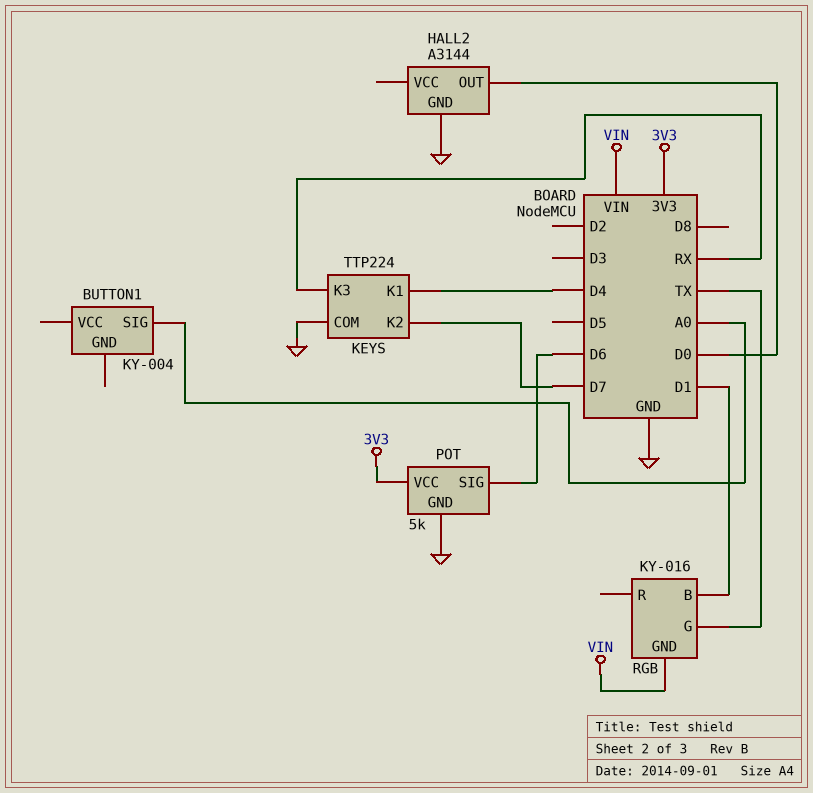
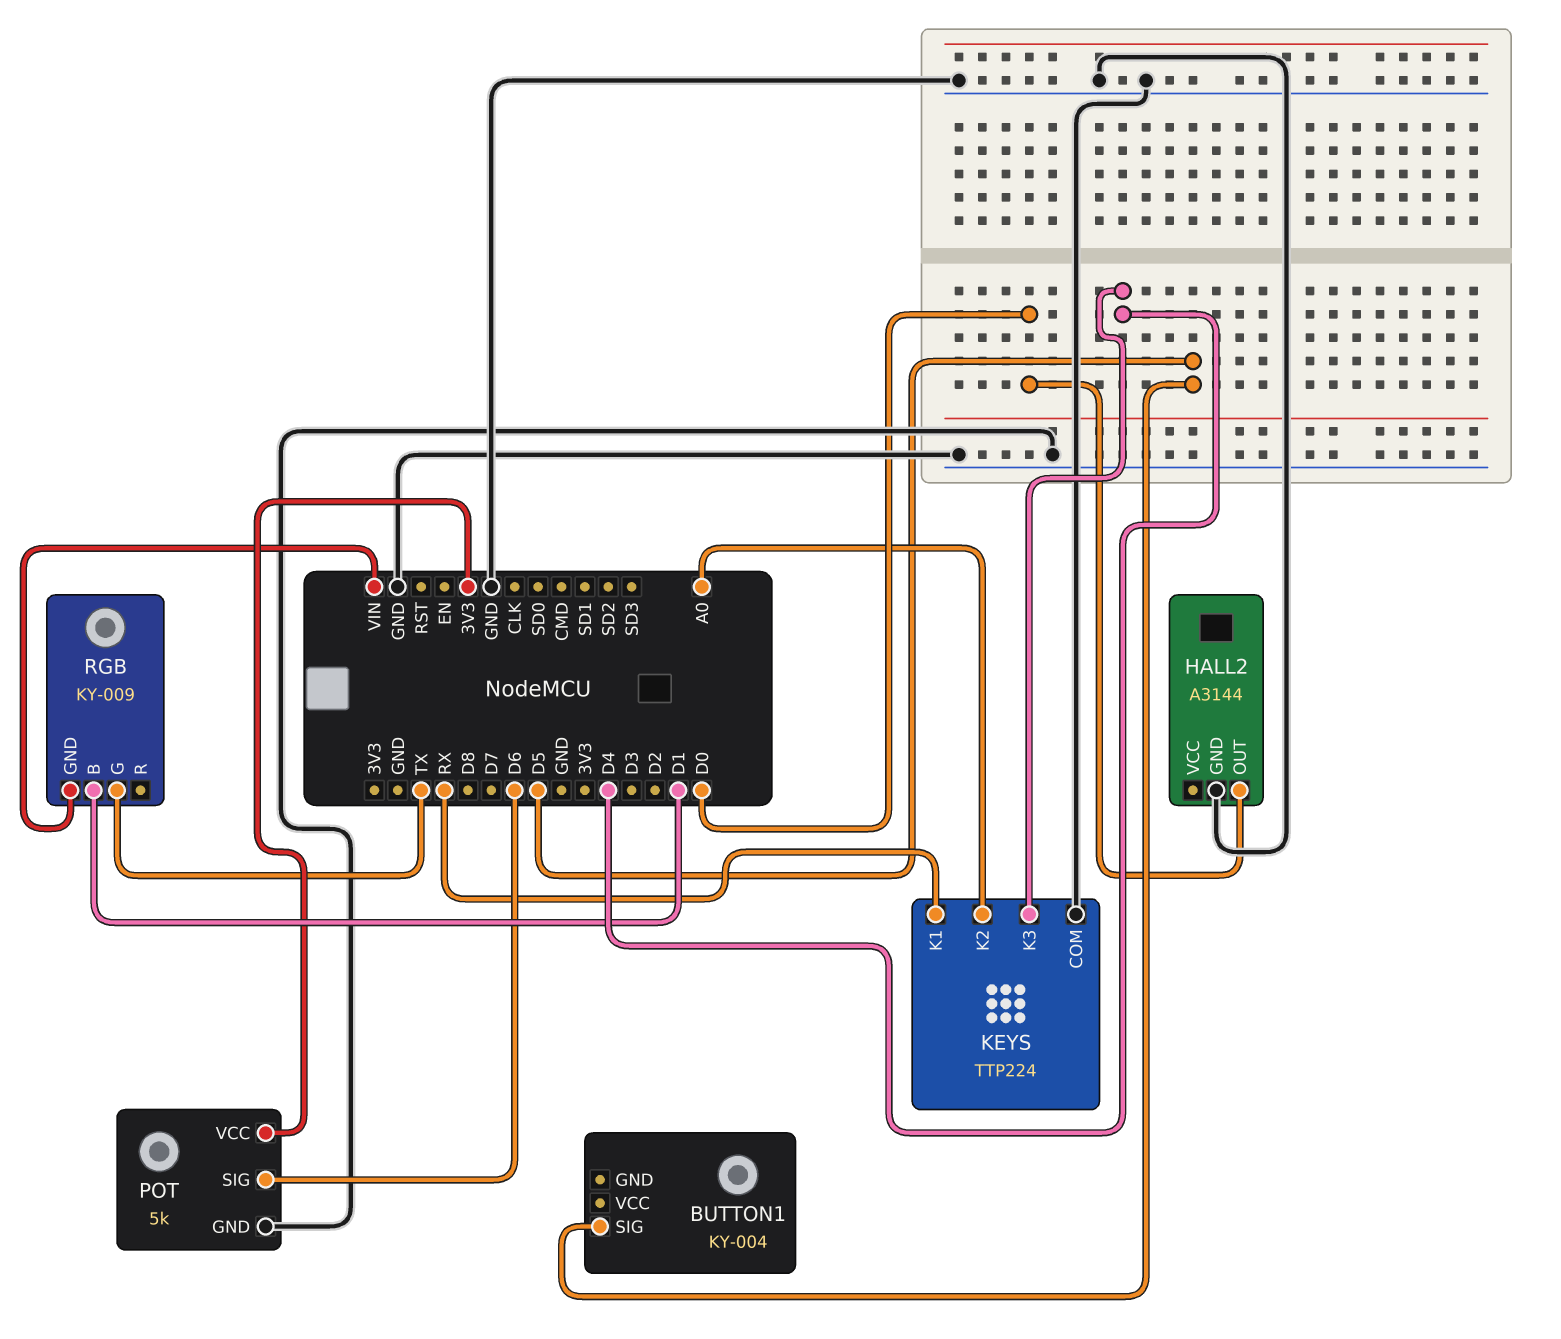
BUTTON1 pin SIG: A0 -> D5
KEYS pin K1: D4 -> RX
KEYS pin K2: D7 -> A0
KEYS pin K3: RX -> D4
RGB: KY-016 -> KY-009

